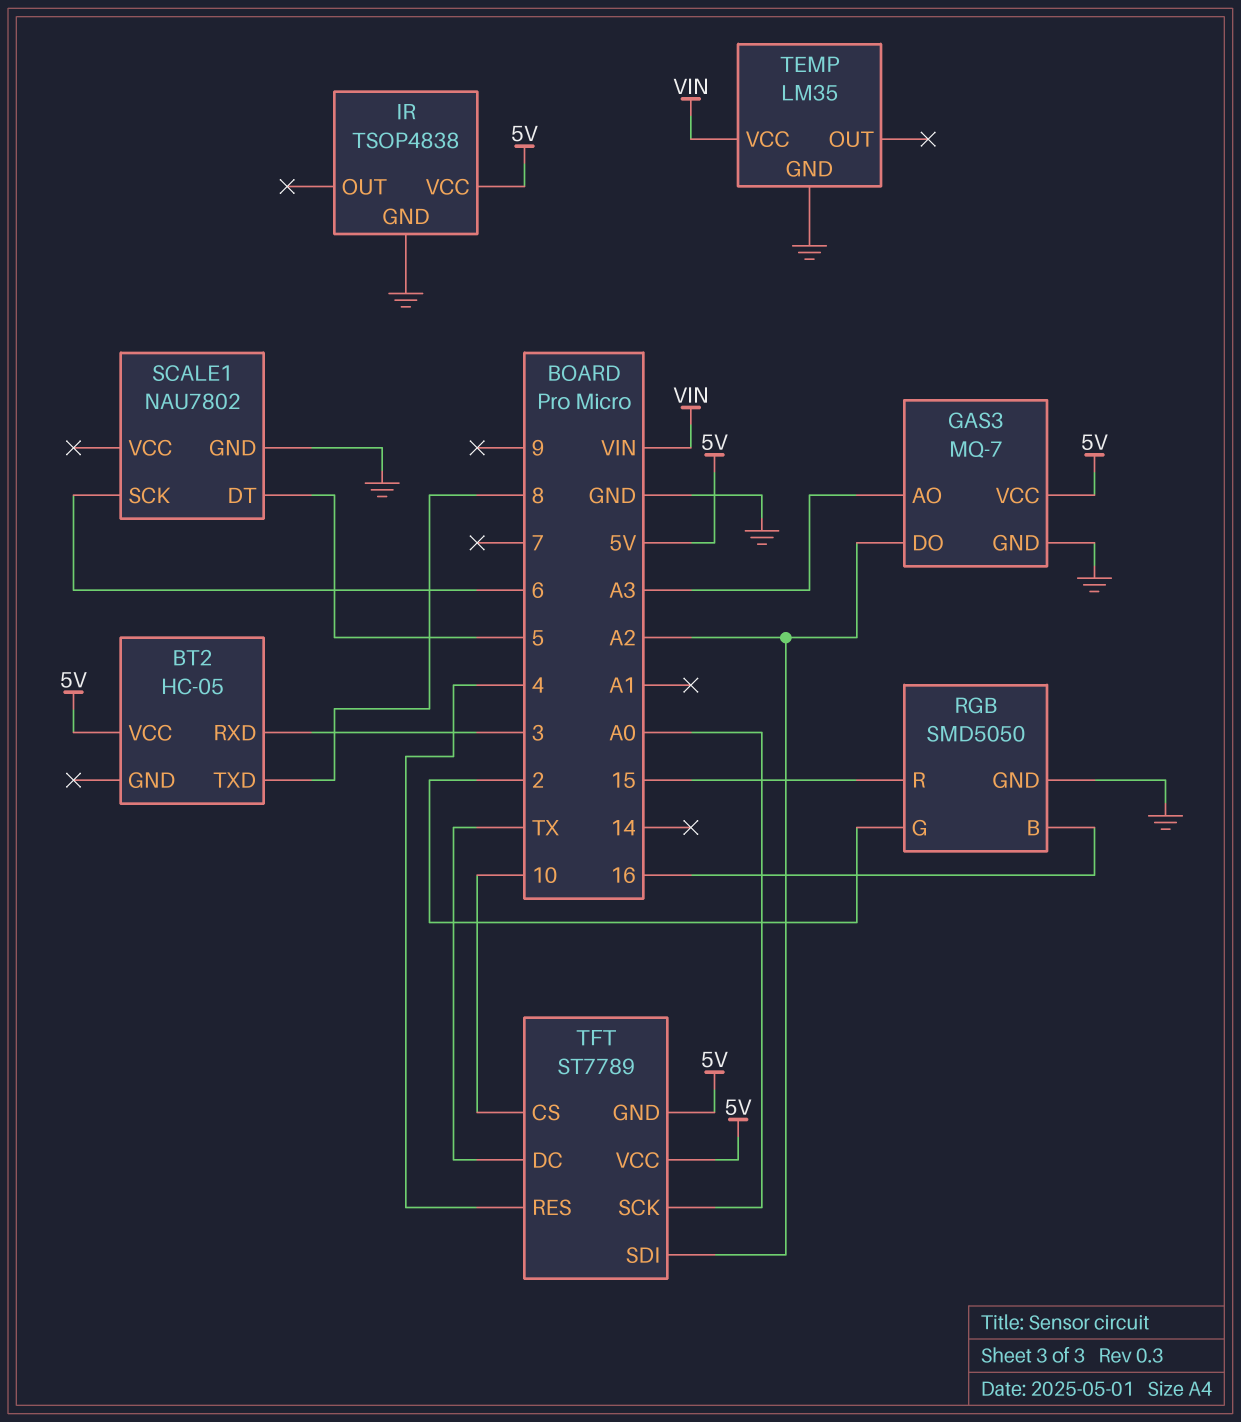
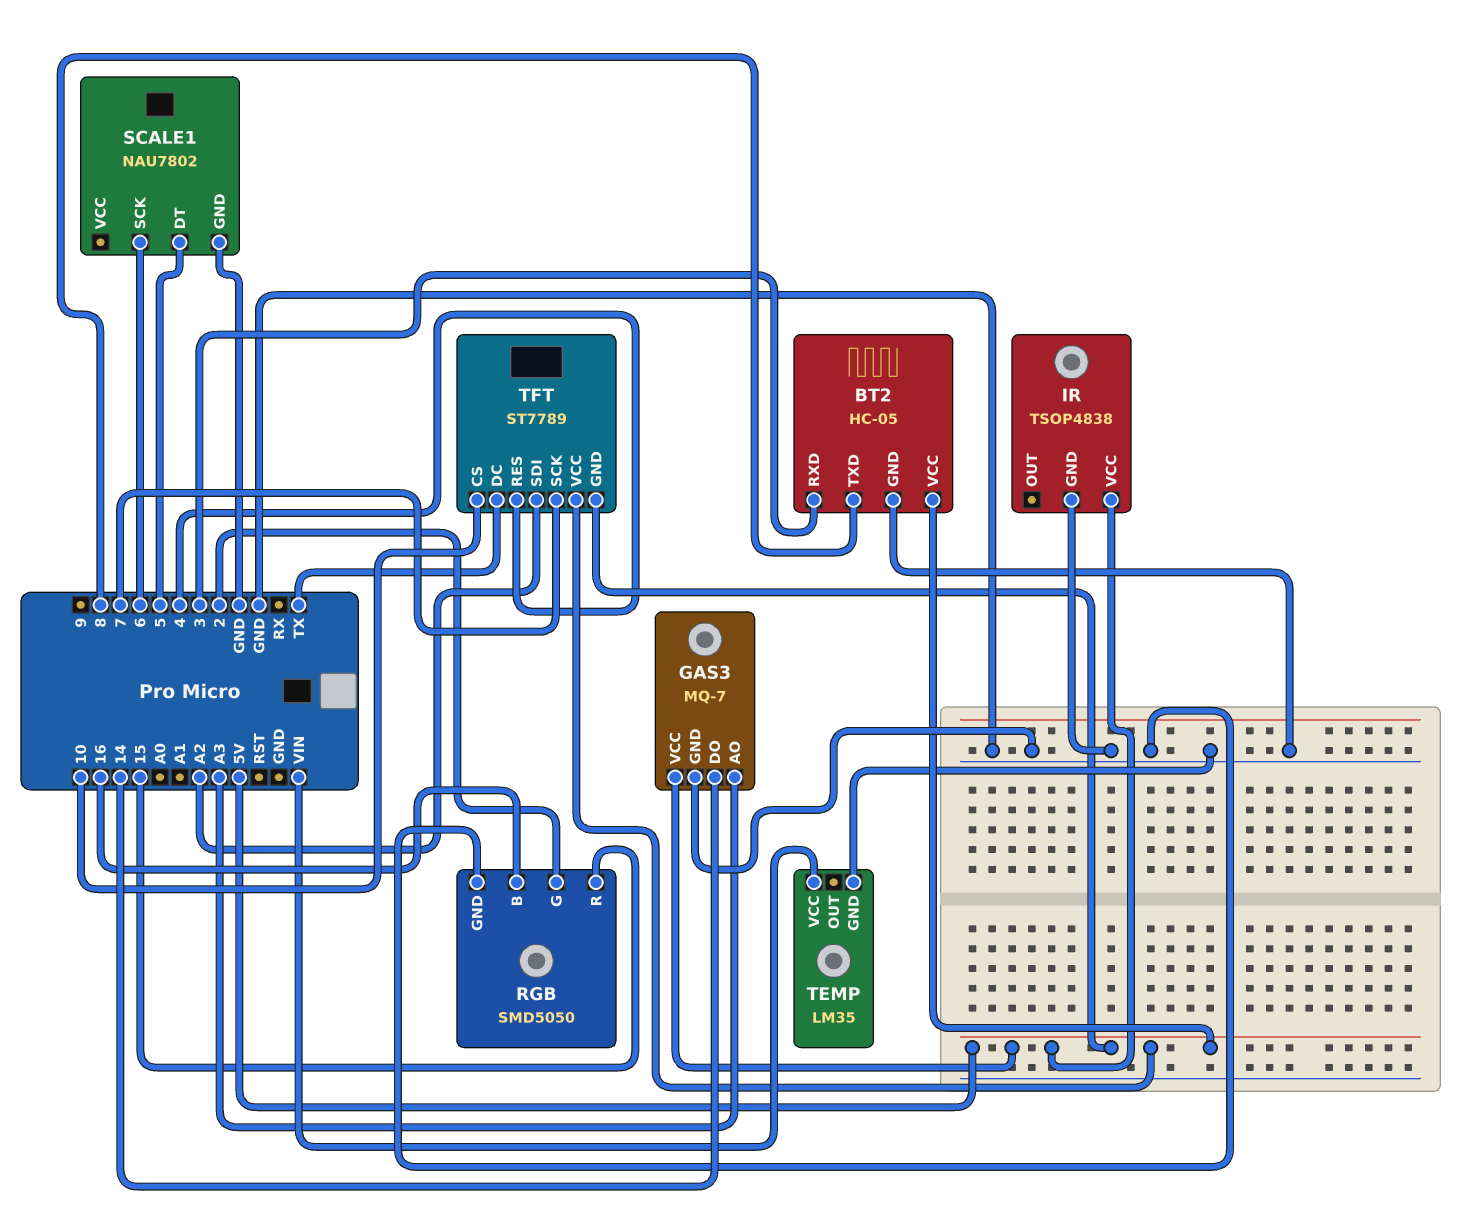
BT2 pin GND: none -> GND
GAS3 pin DO: A2 -> 14
TFT pin SCK: A0 -> 7

